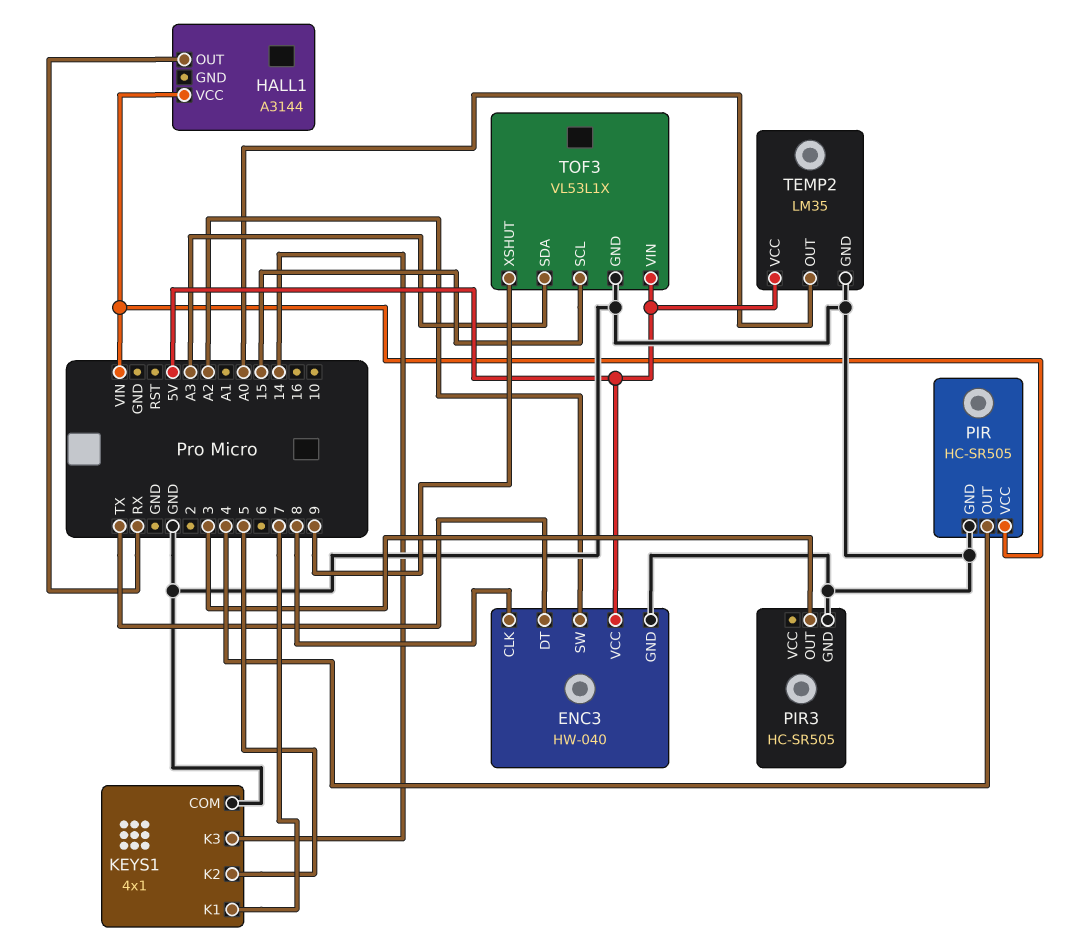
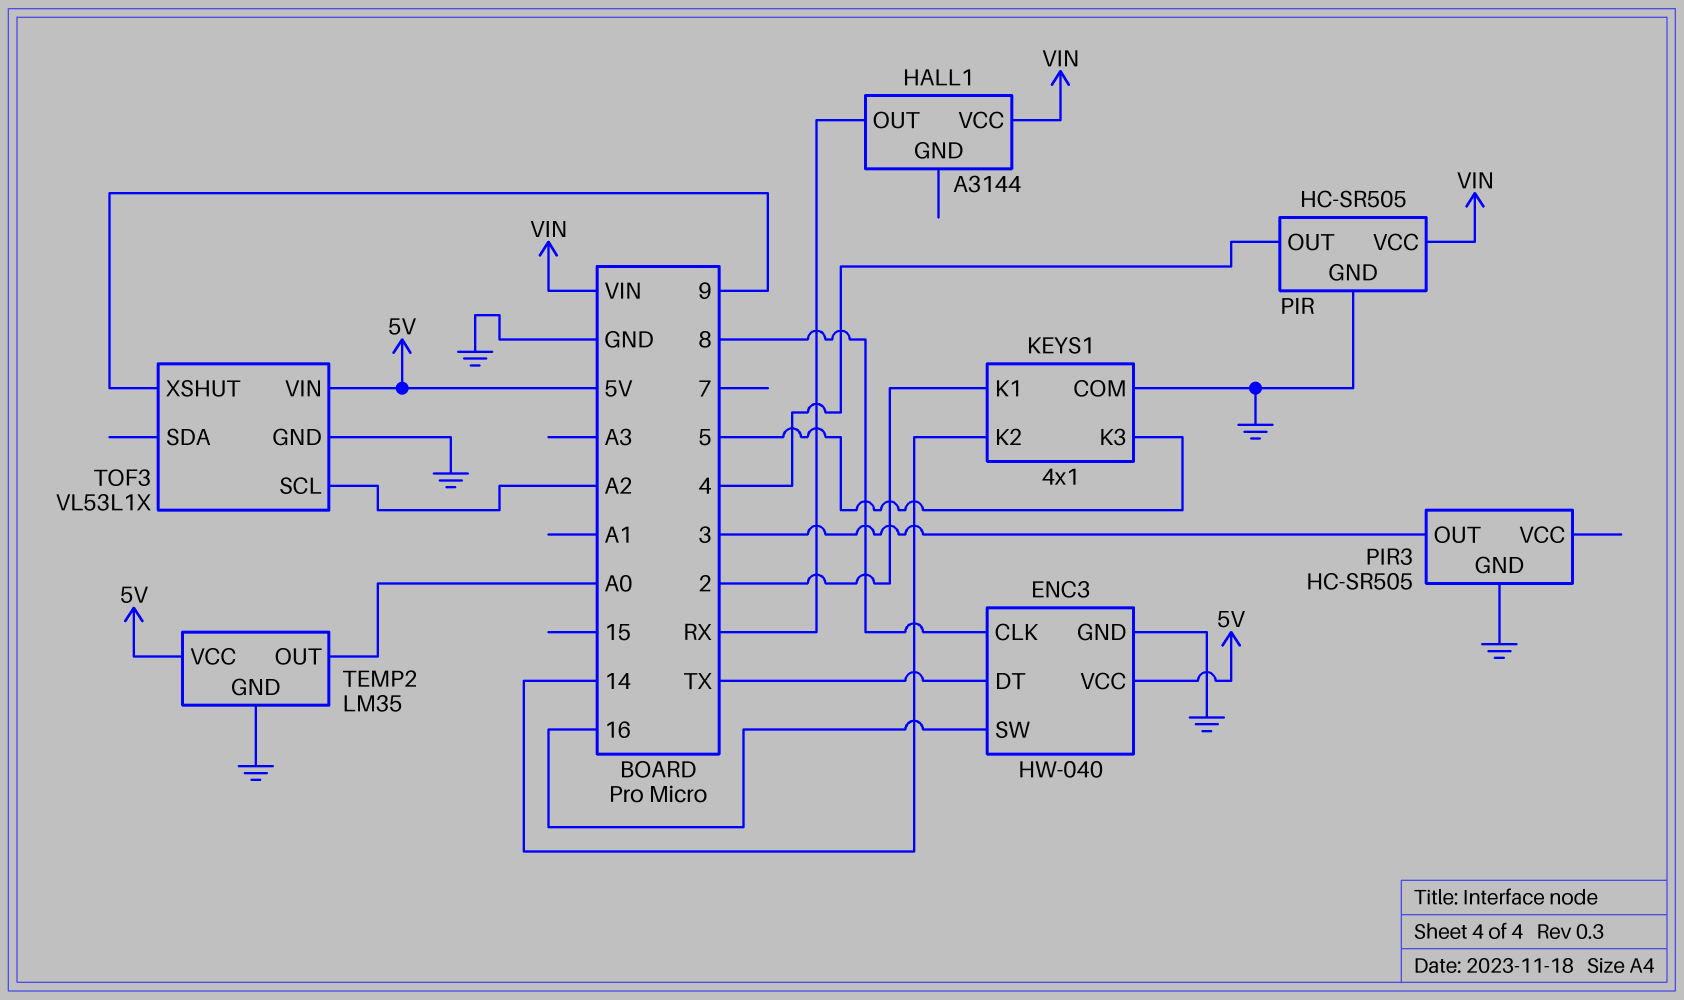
ENC3 pin SW: A2 -> 16
KEYS1 pin K1: 7 -> 2
KEYS1 pin K2: 5 -> 14
KEYS1 pin K3: 14 -> 5
TOF3 pin SCL: 15 -> A2
TOF3 pin SDA: A3 -> none

